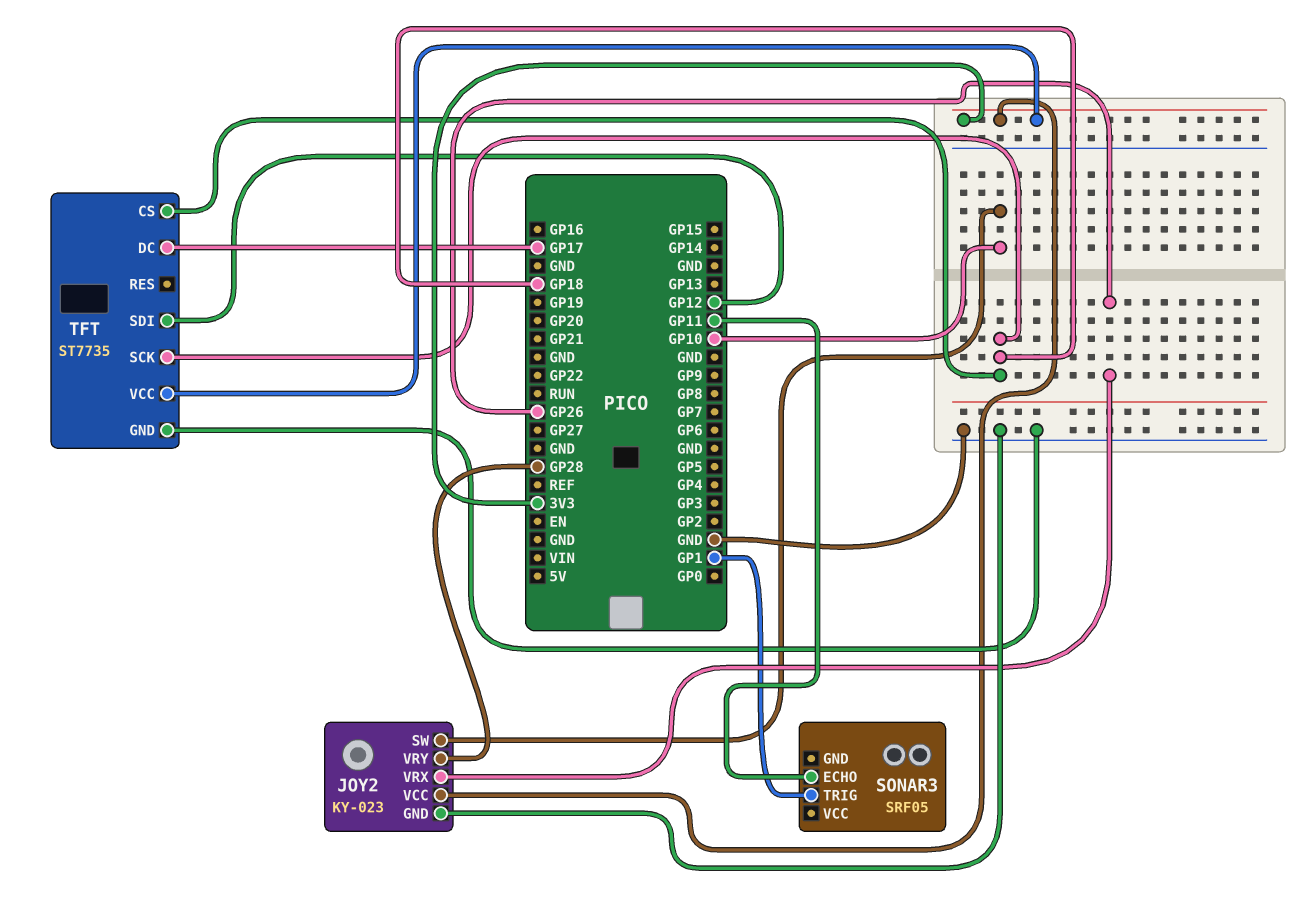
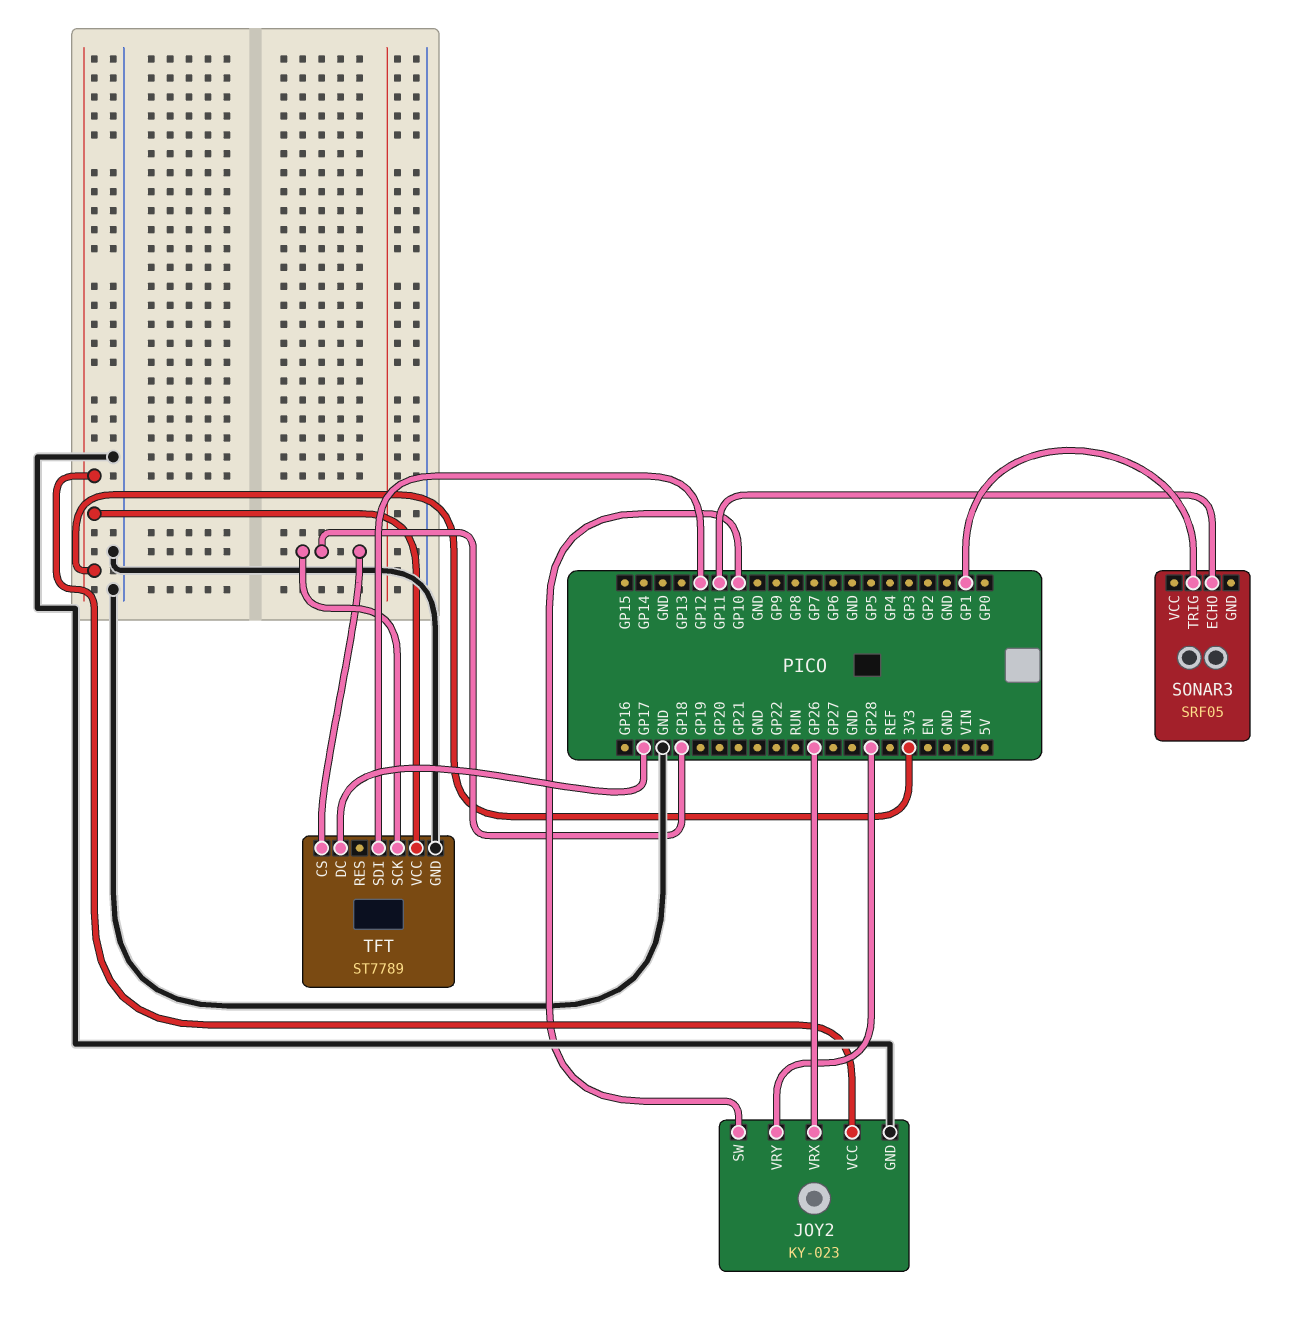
TFT: ST7735 -> ST7789

